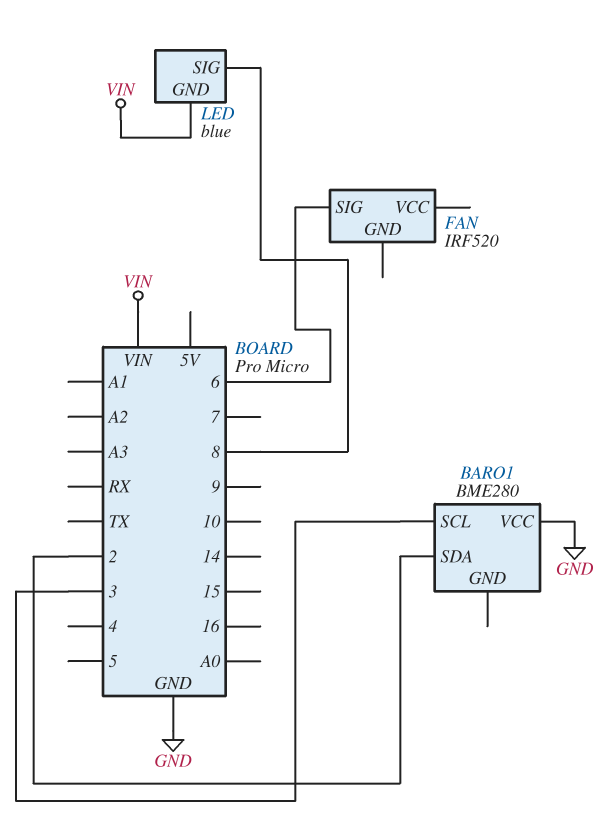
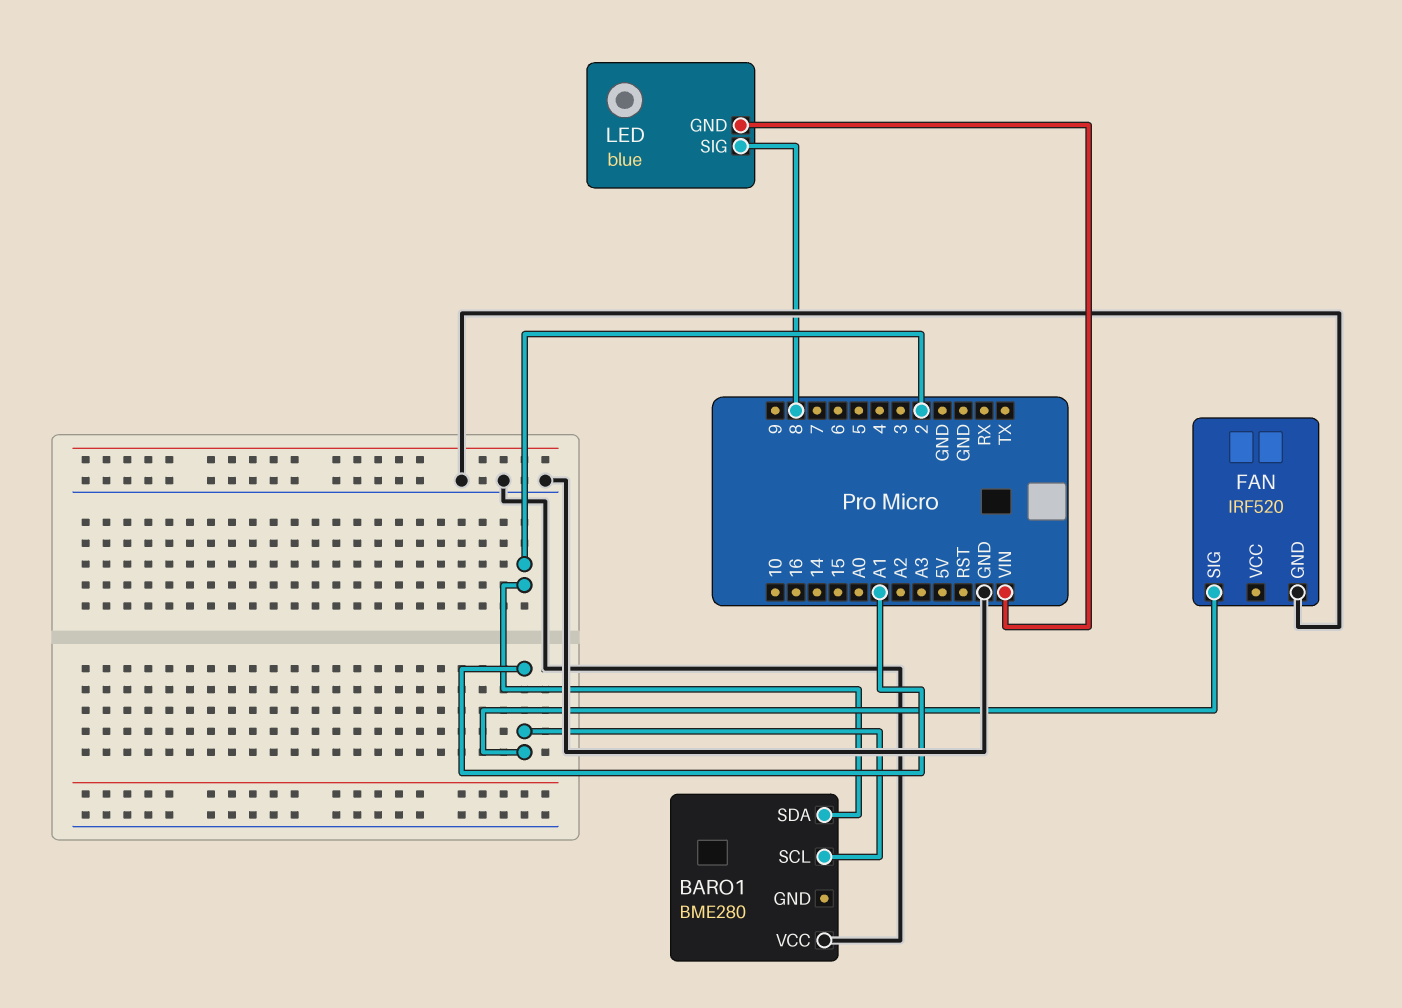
BARO1 pin SCL: 3 -> A1
FAN pin GND: none -> GND
FAN pin SIG: 6 -> A1

